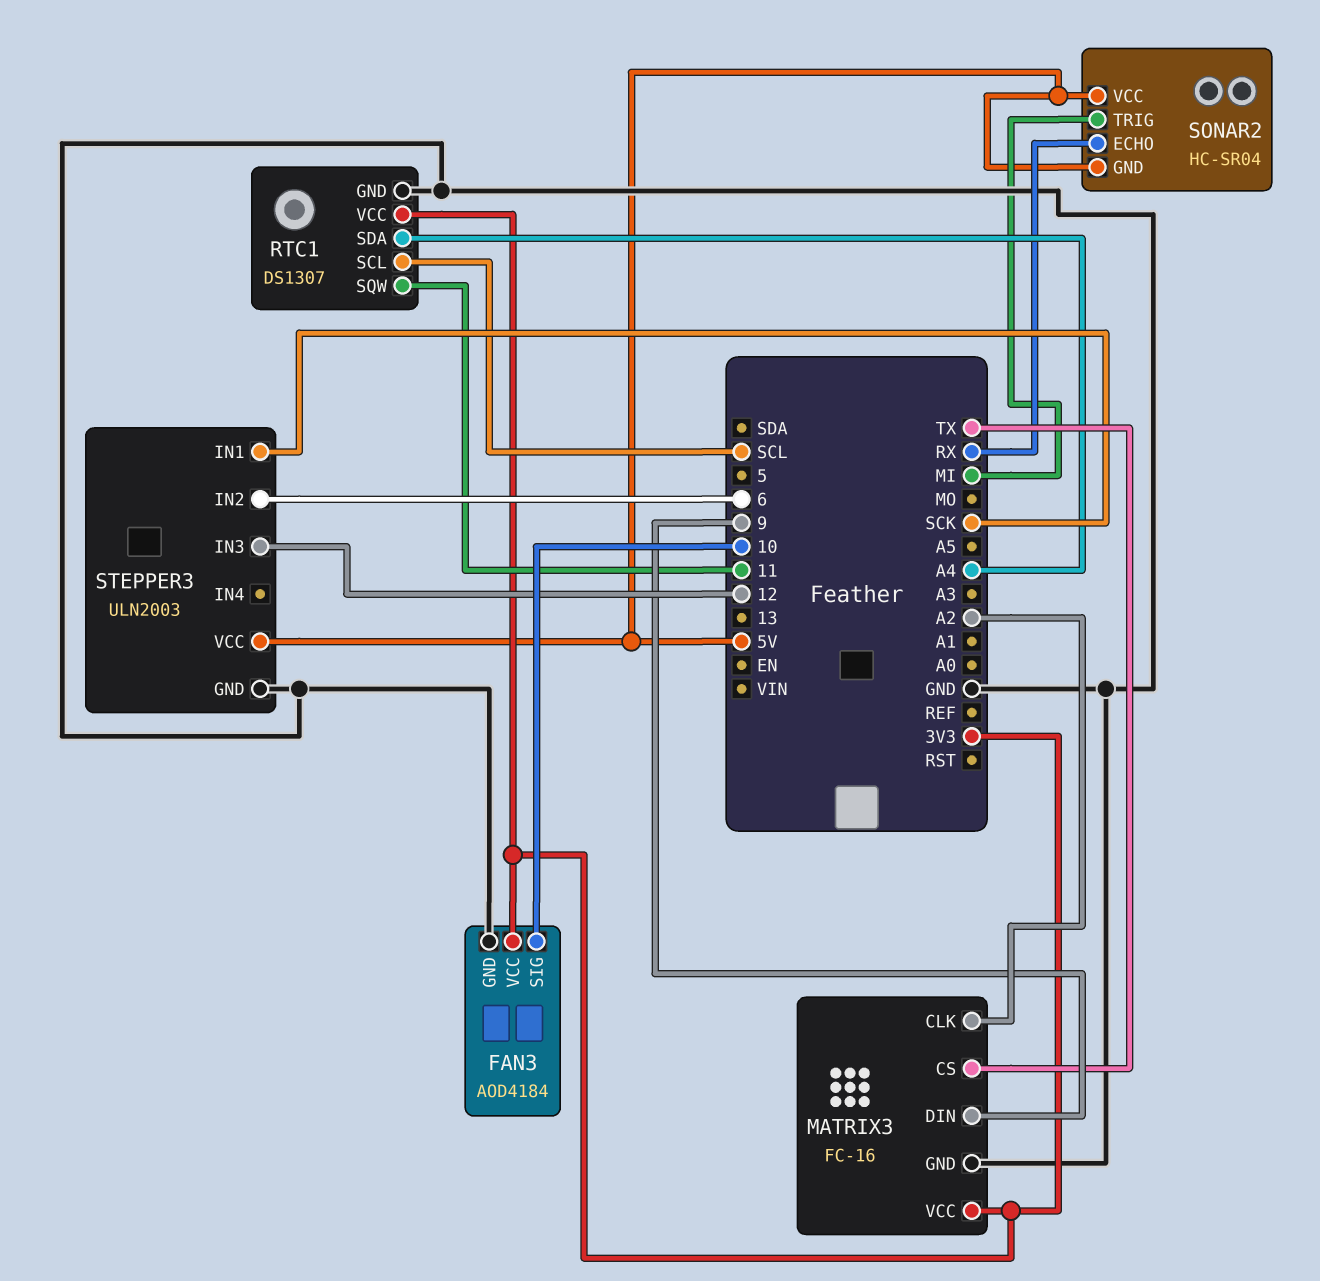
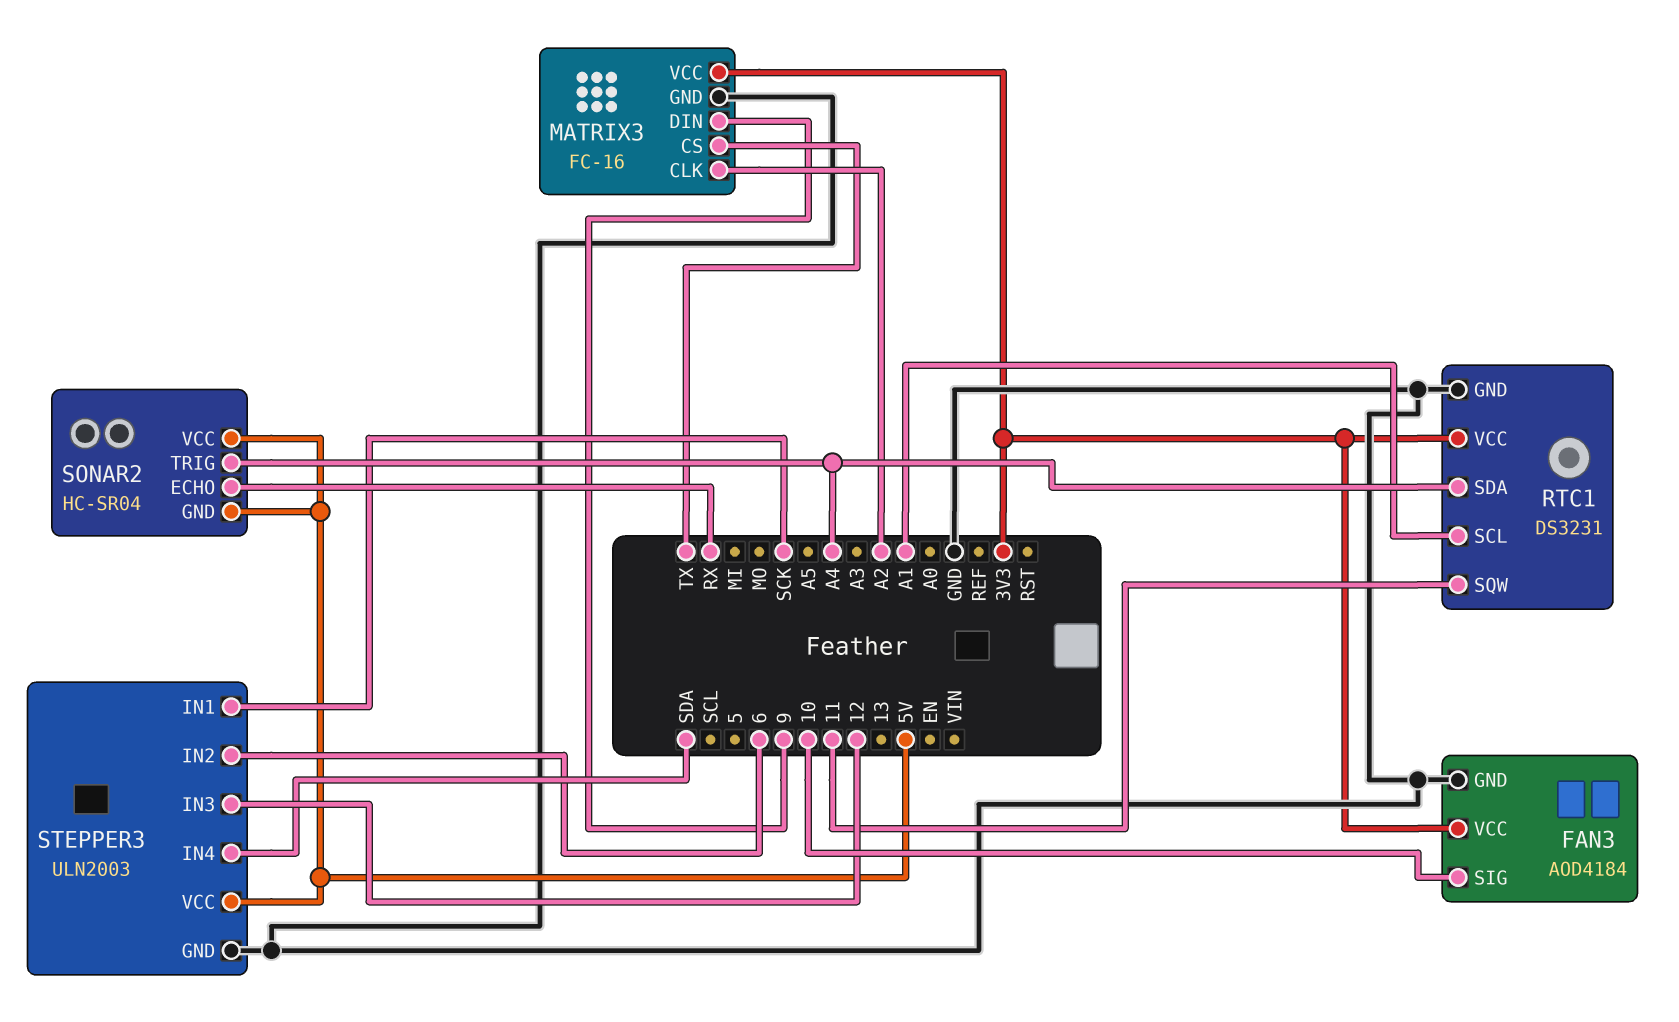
RTC1: DS1307 -> DS3231
RTC1 pin SCL: SCL -> A1
SONAR2 pin TRIG: MI -> A4
STEPPER3 pin IN4: none -> SDA

